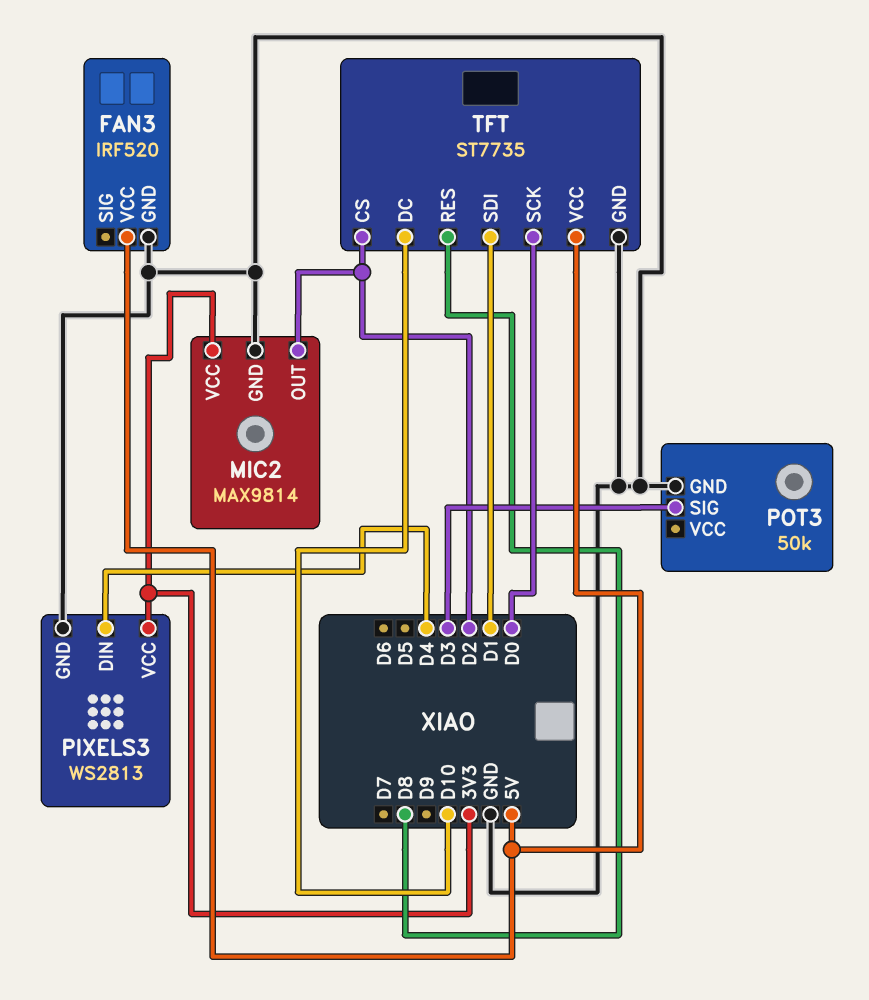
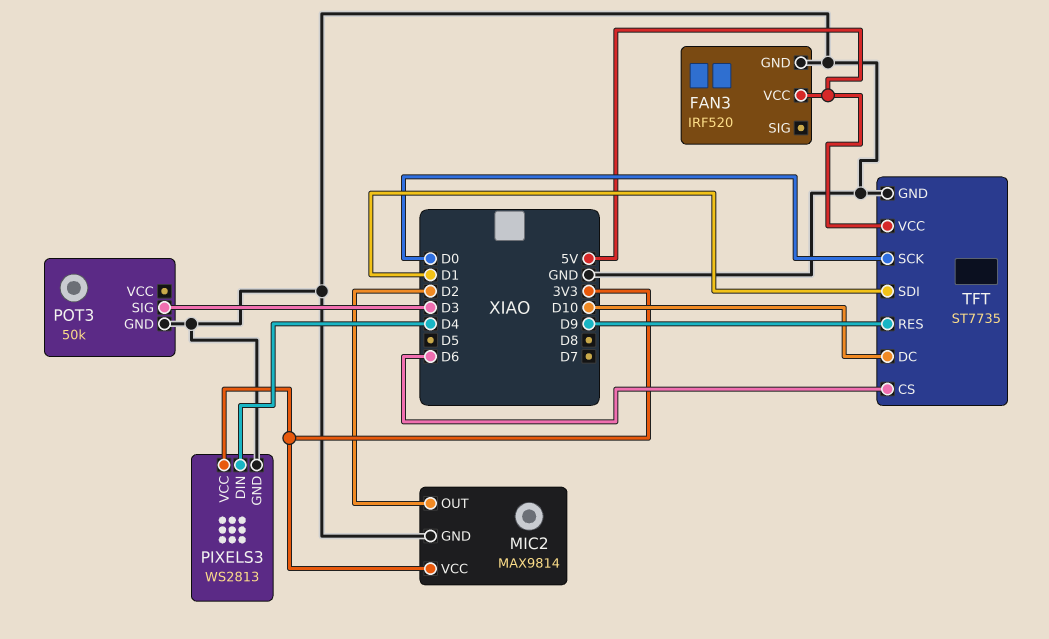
TFT pin CS: D2 -> D6
TFT pin RES: D8 -> D9

